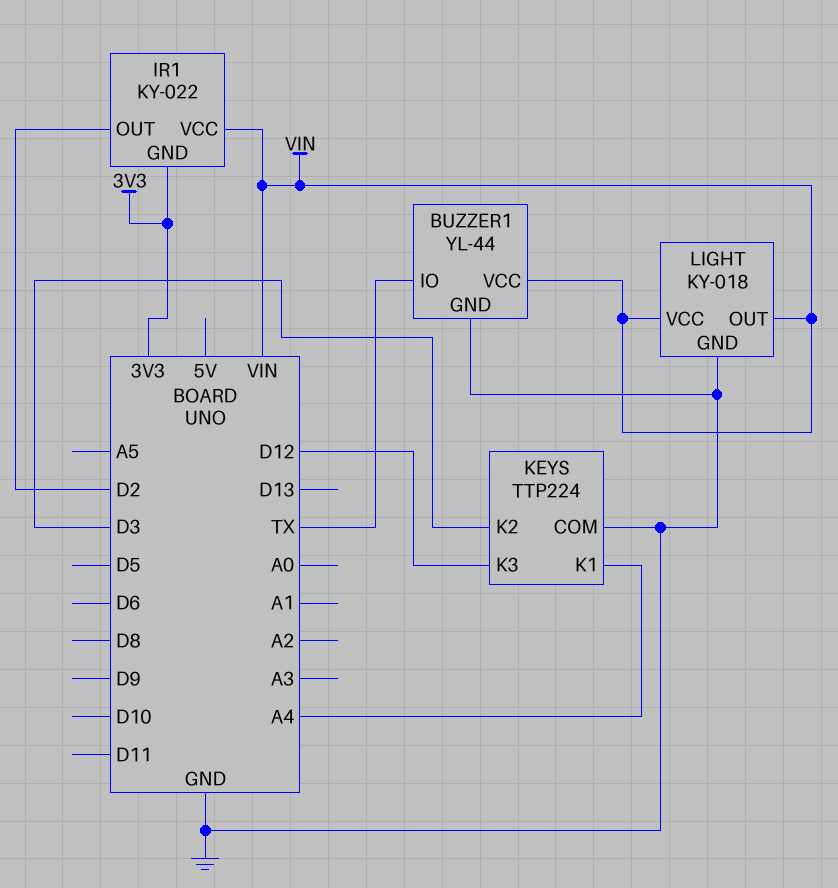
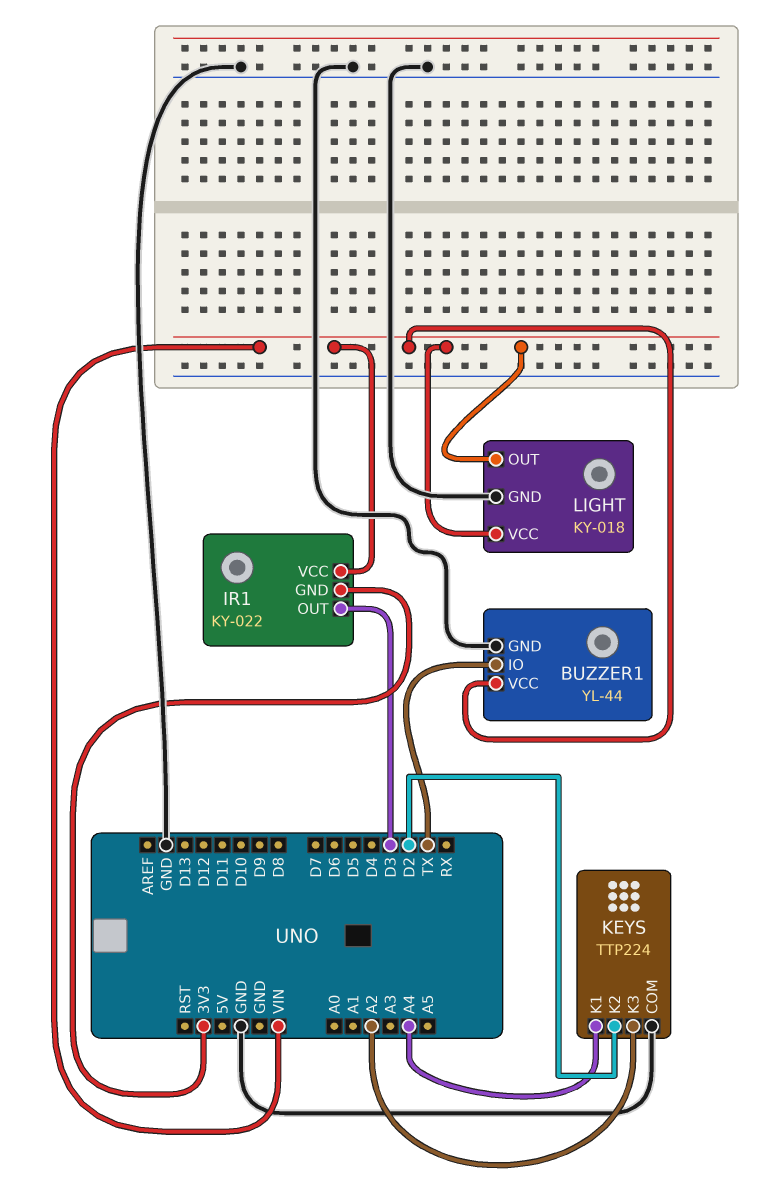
IR1 pin OUT: D2 -> D3
KEYS pin K2: D3 -> D2
KEYS pin K3: D12 -> A2

